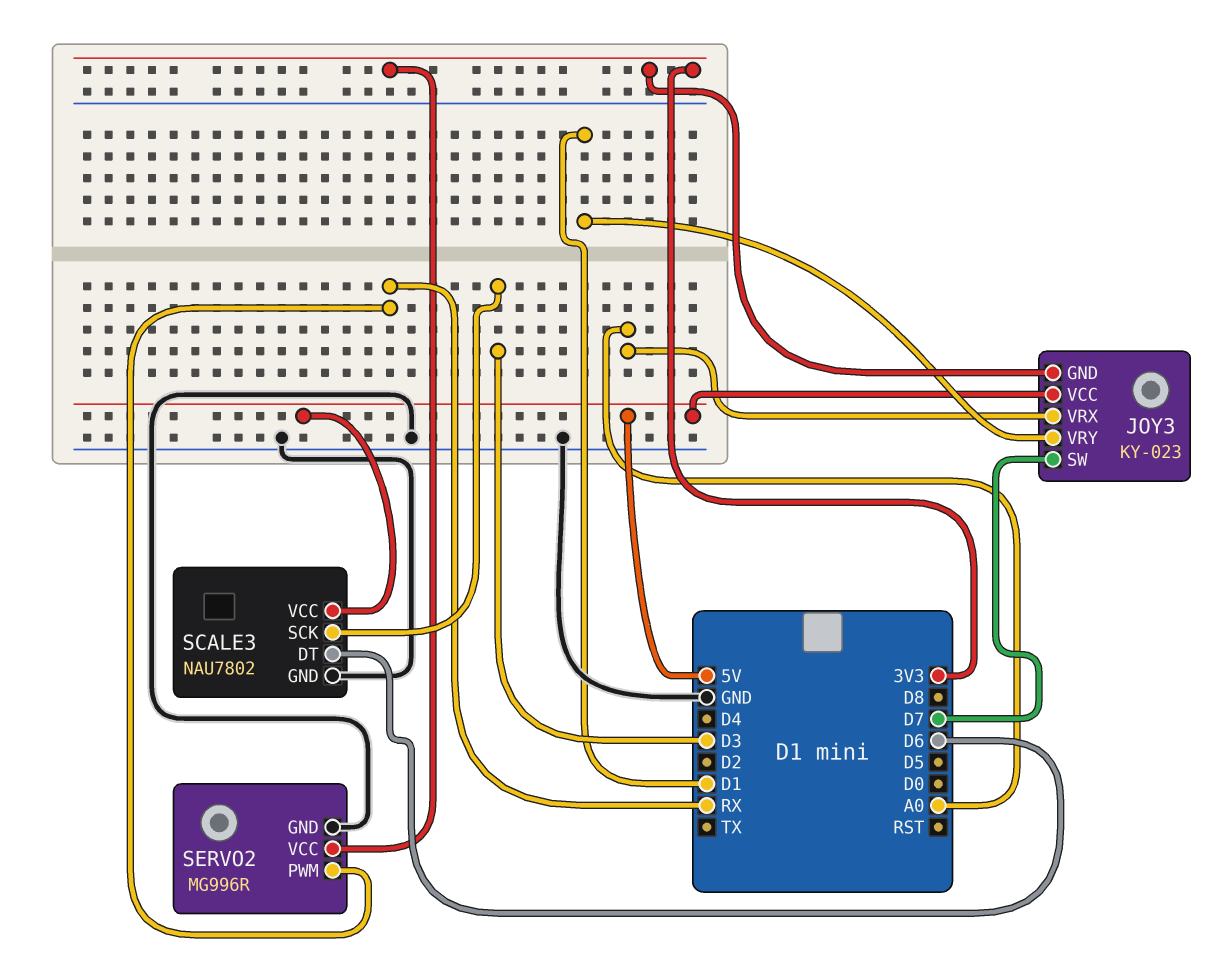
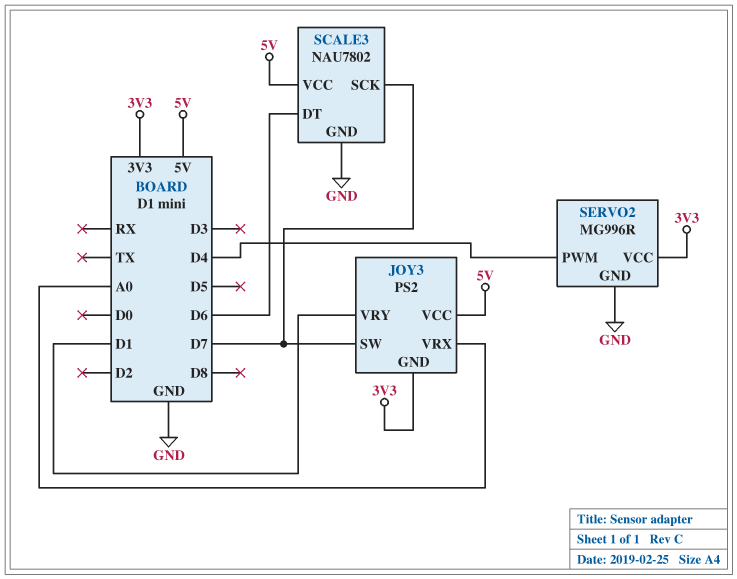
JOY3: KY-023 -> PS2
SCALE3 pin SCK: D3 -> D7
SERVO2 pin PWM: RX -> D4

